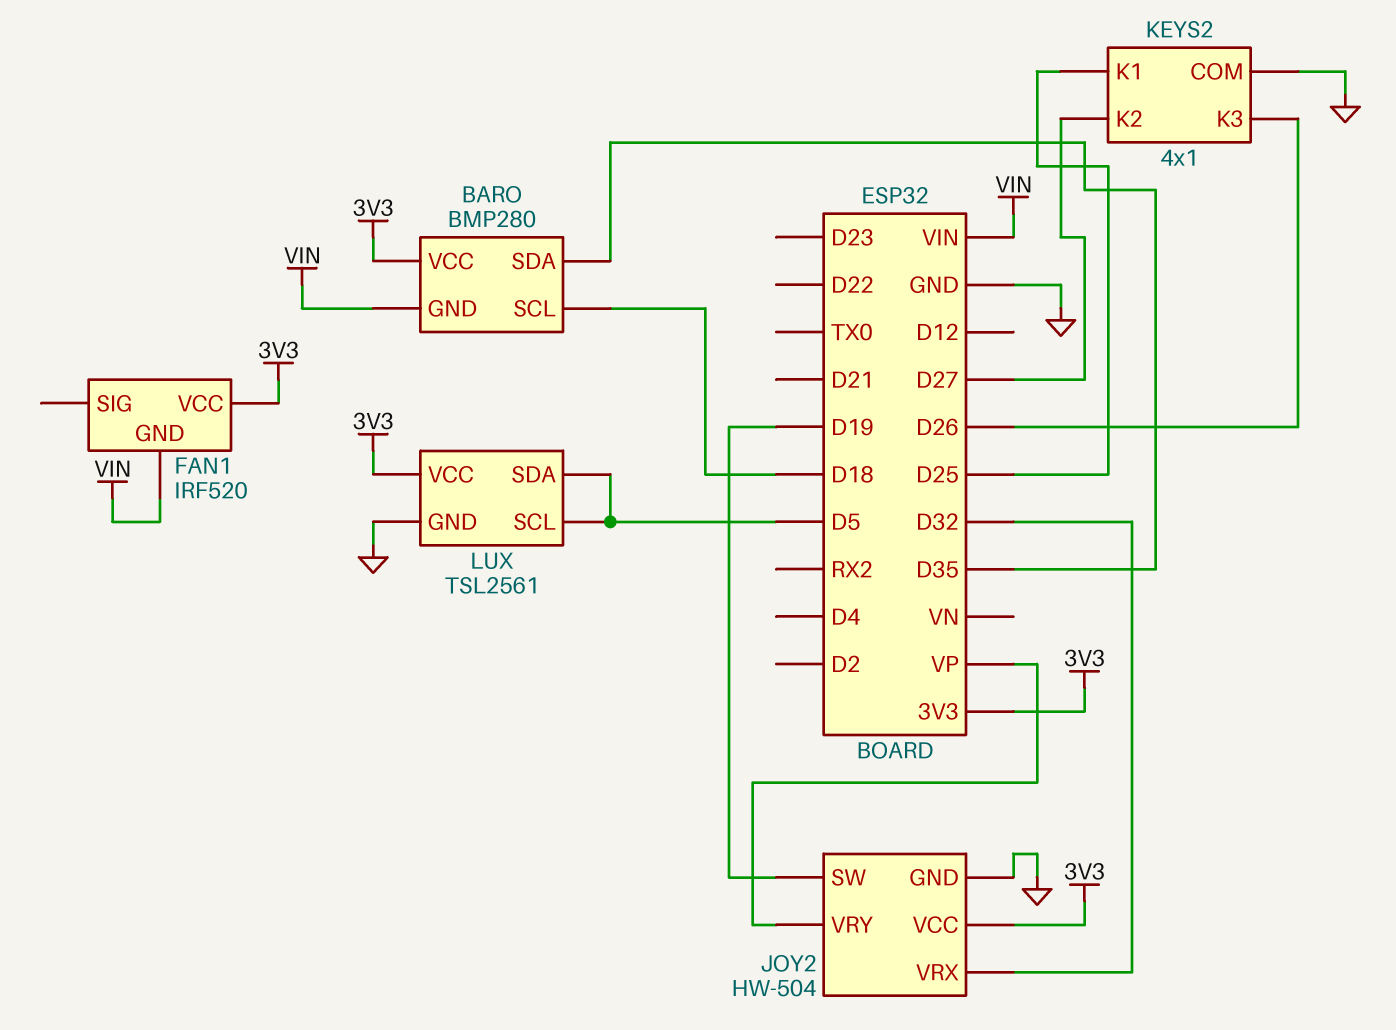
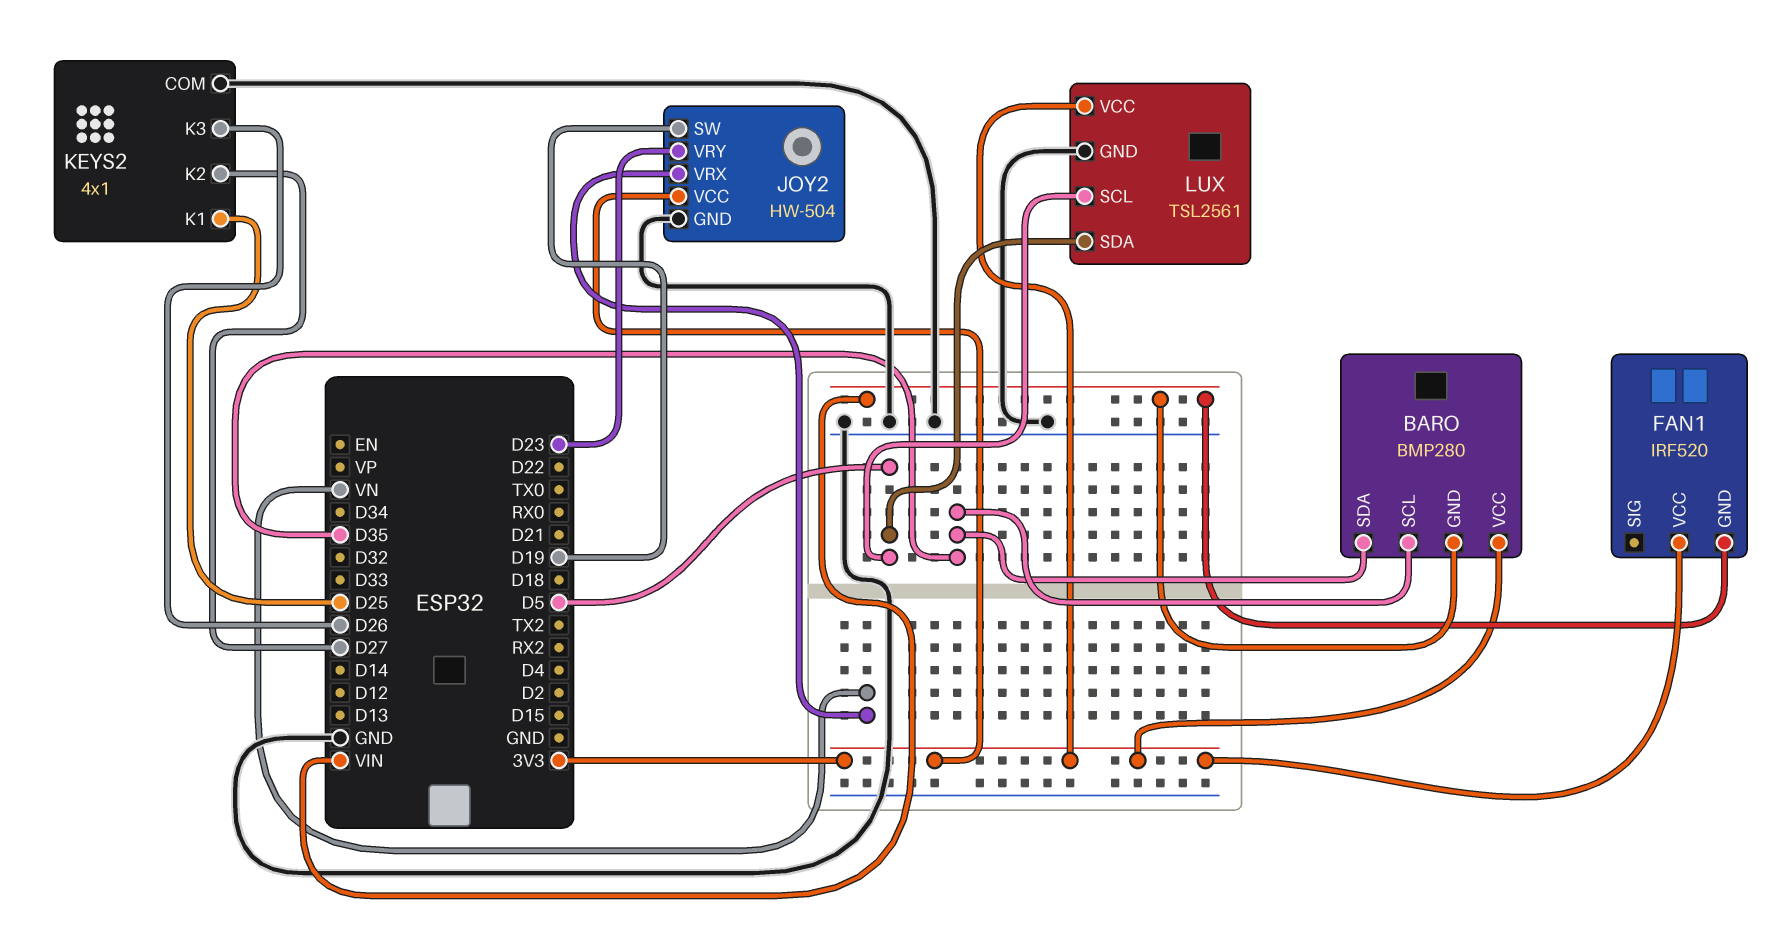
BARO pin SCL: D18 -> D35
JOY2 pin VRX: D32 -> VN
JOY2 pin VRY: VP -> D23

